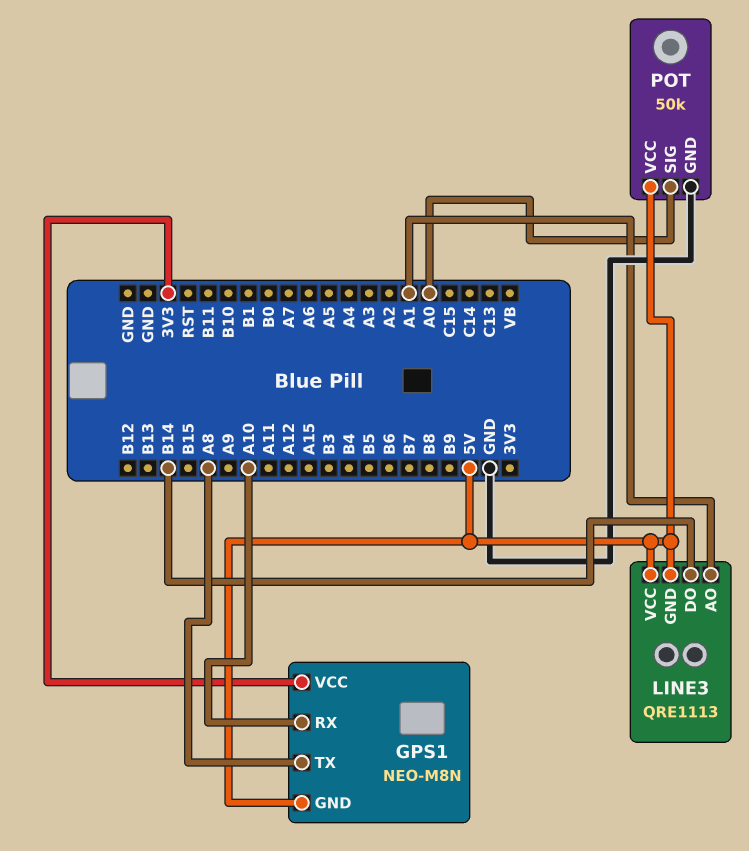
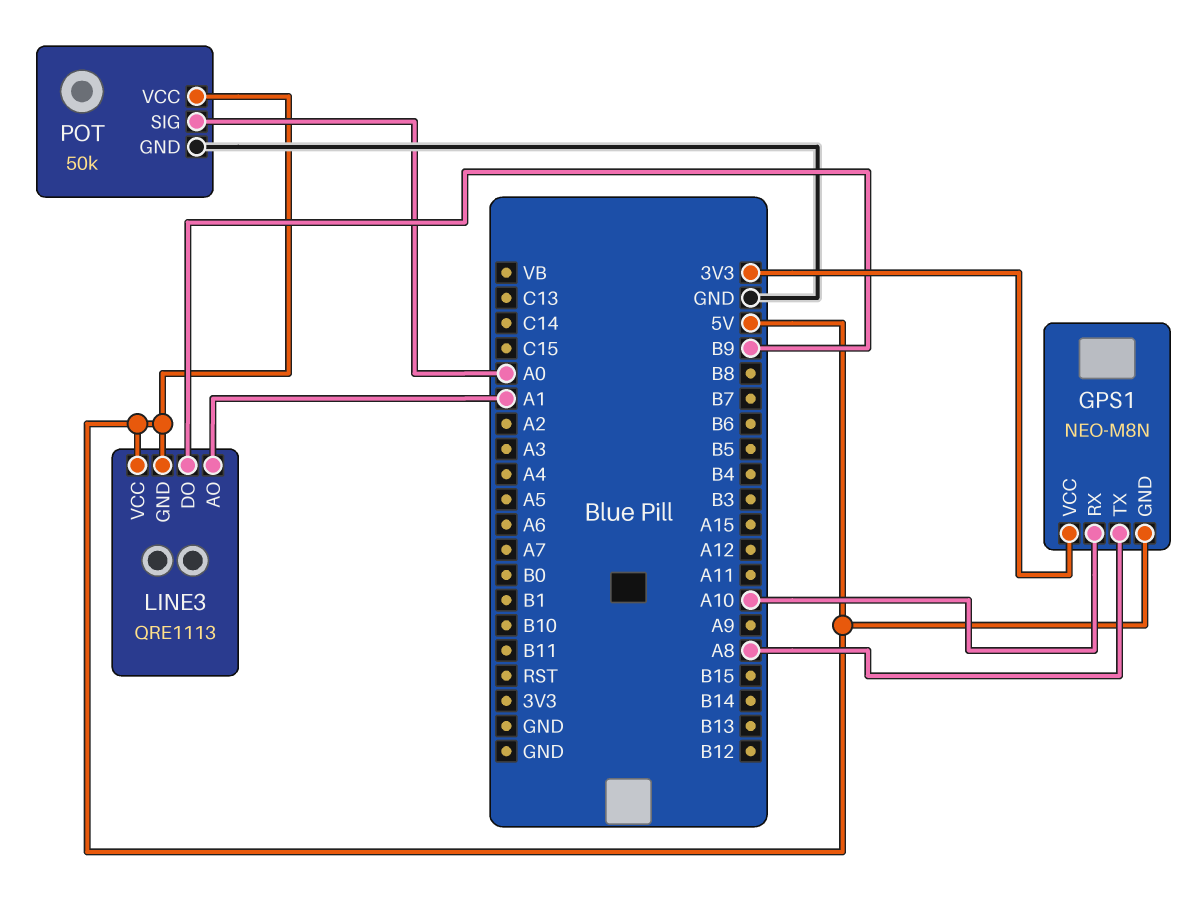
LINE3 pin DO: B14 -> B9

